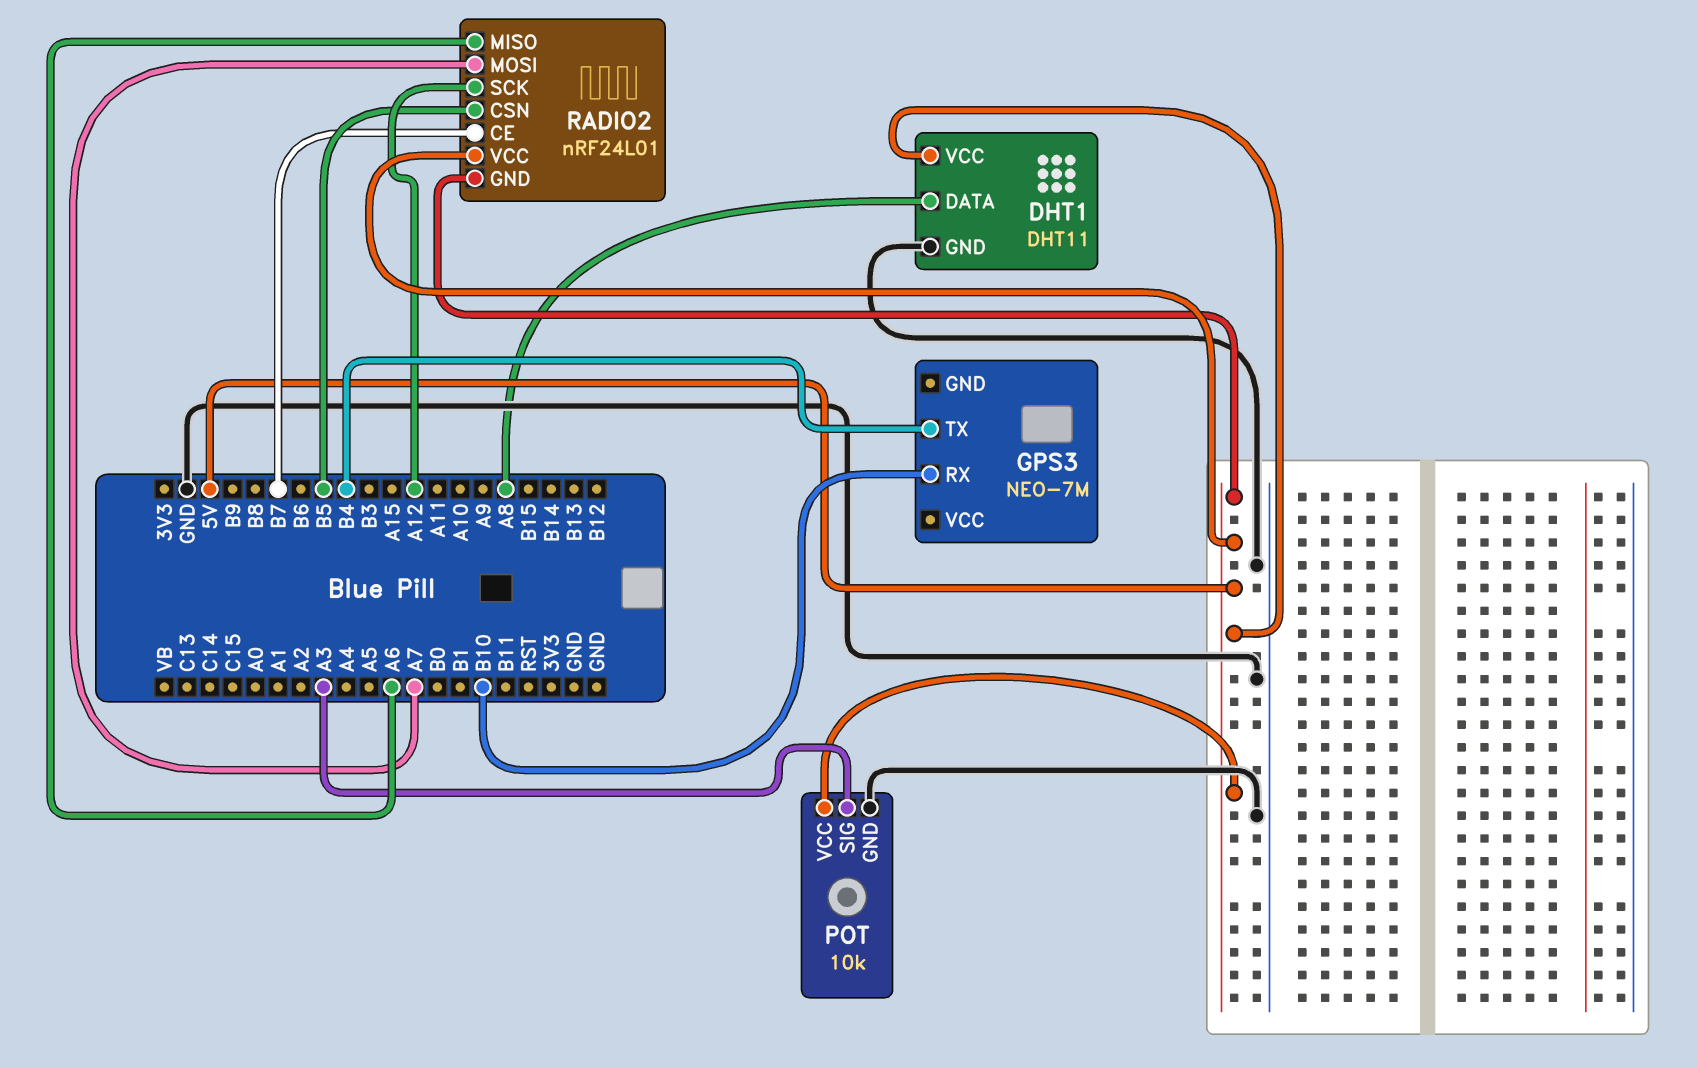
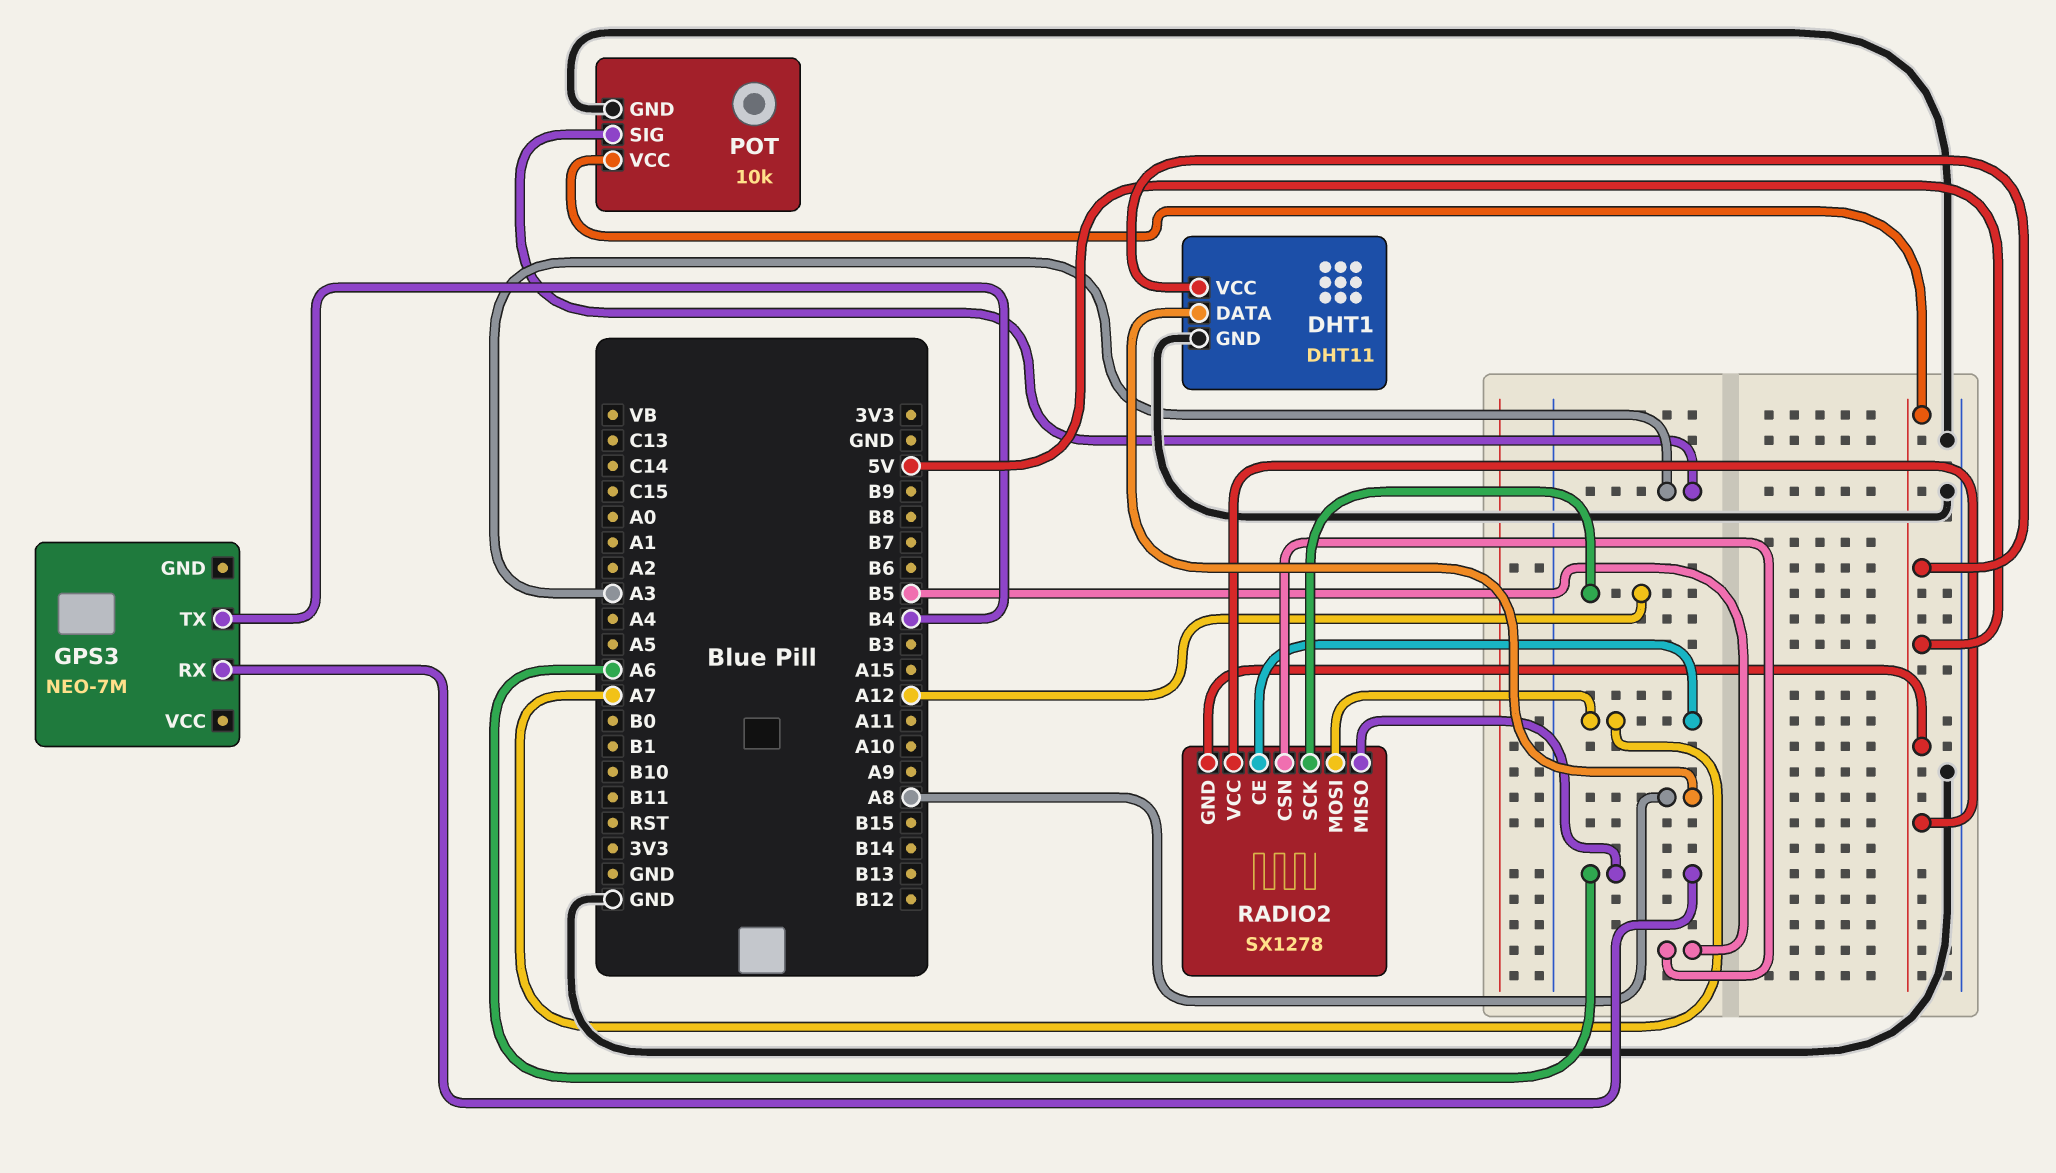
GPS3 pin RX: B10 -> A6
RADIO2: nRF24L01 -> SX1278
RADIO2 pin CE: B7 -> A7

